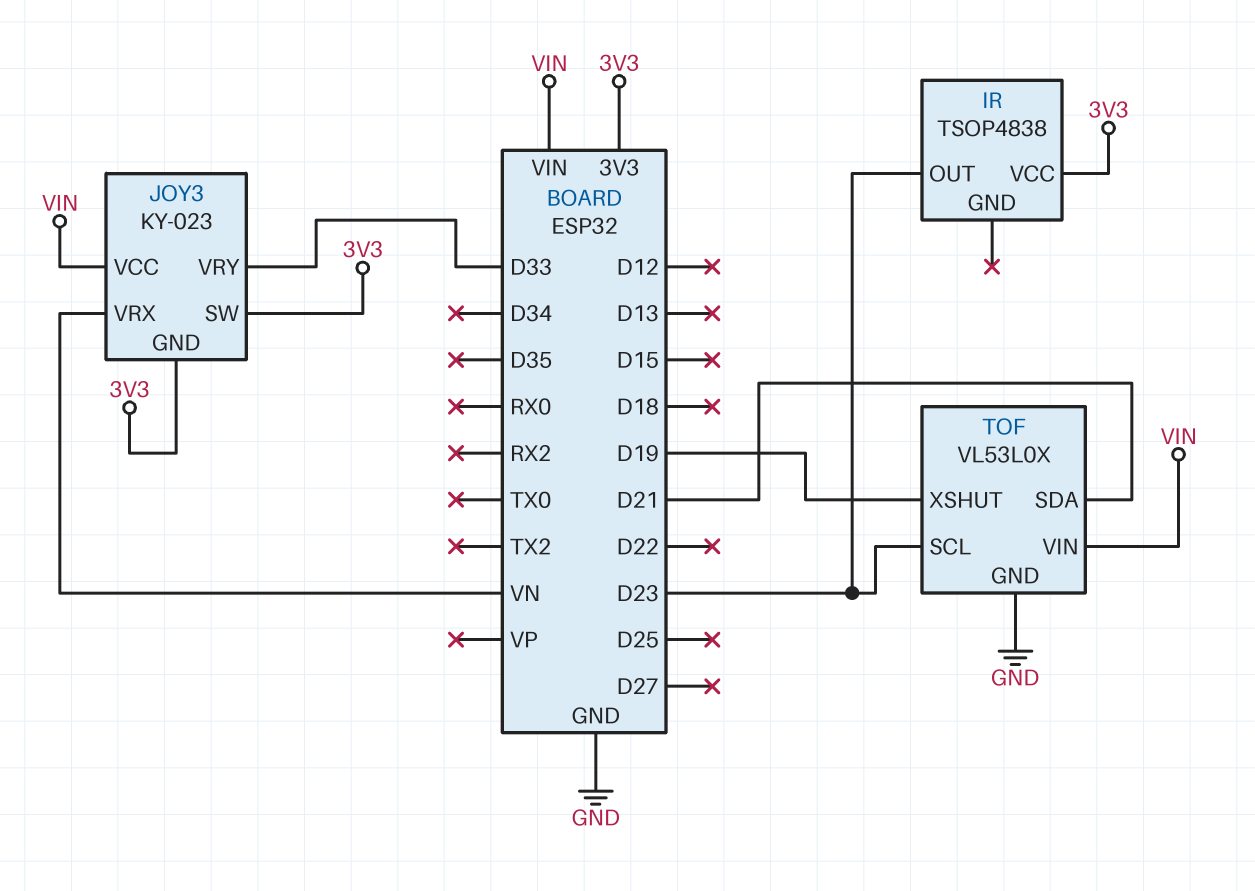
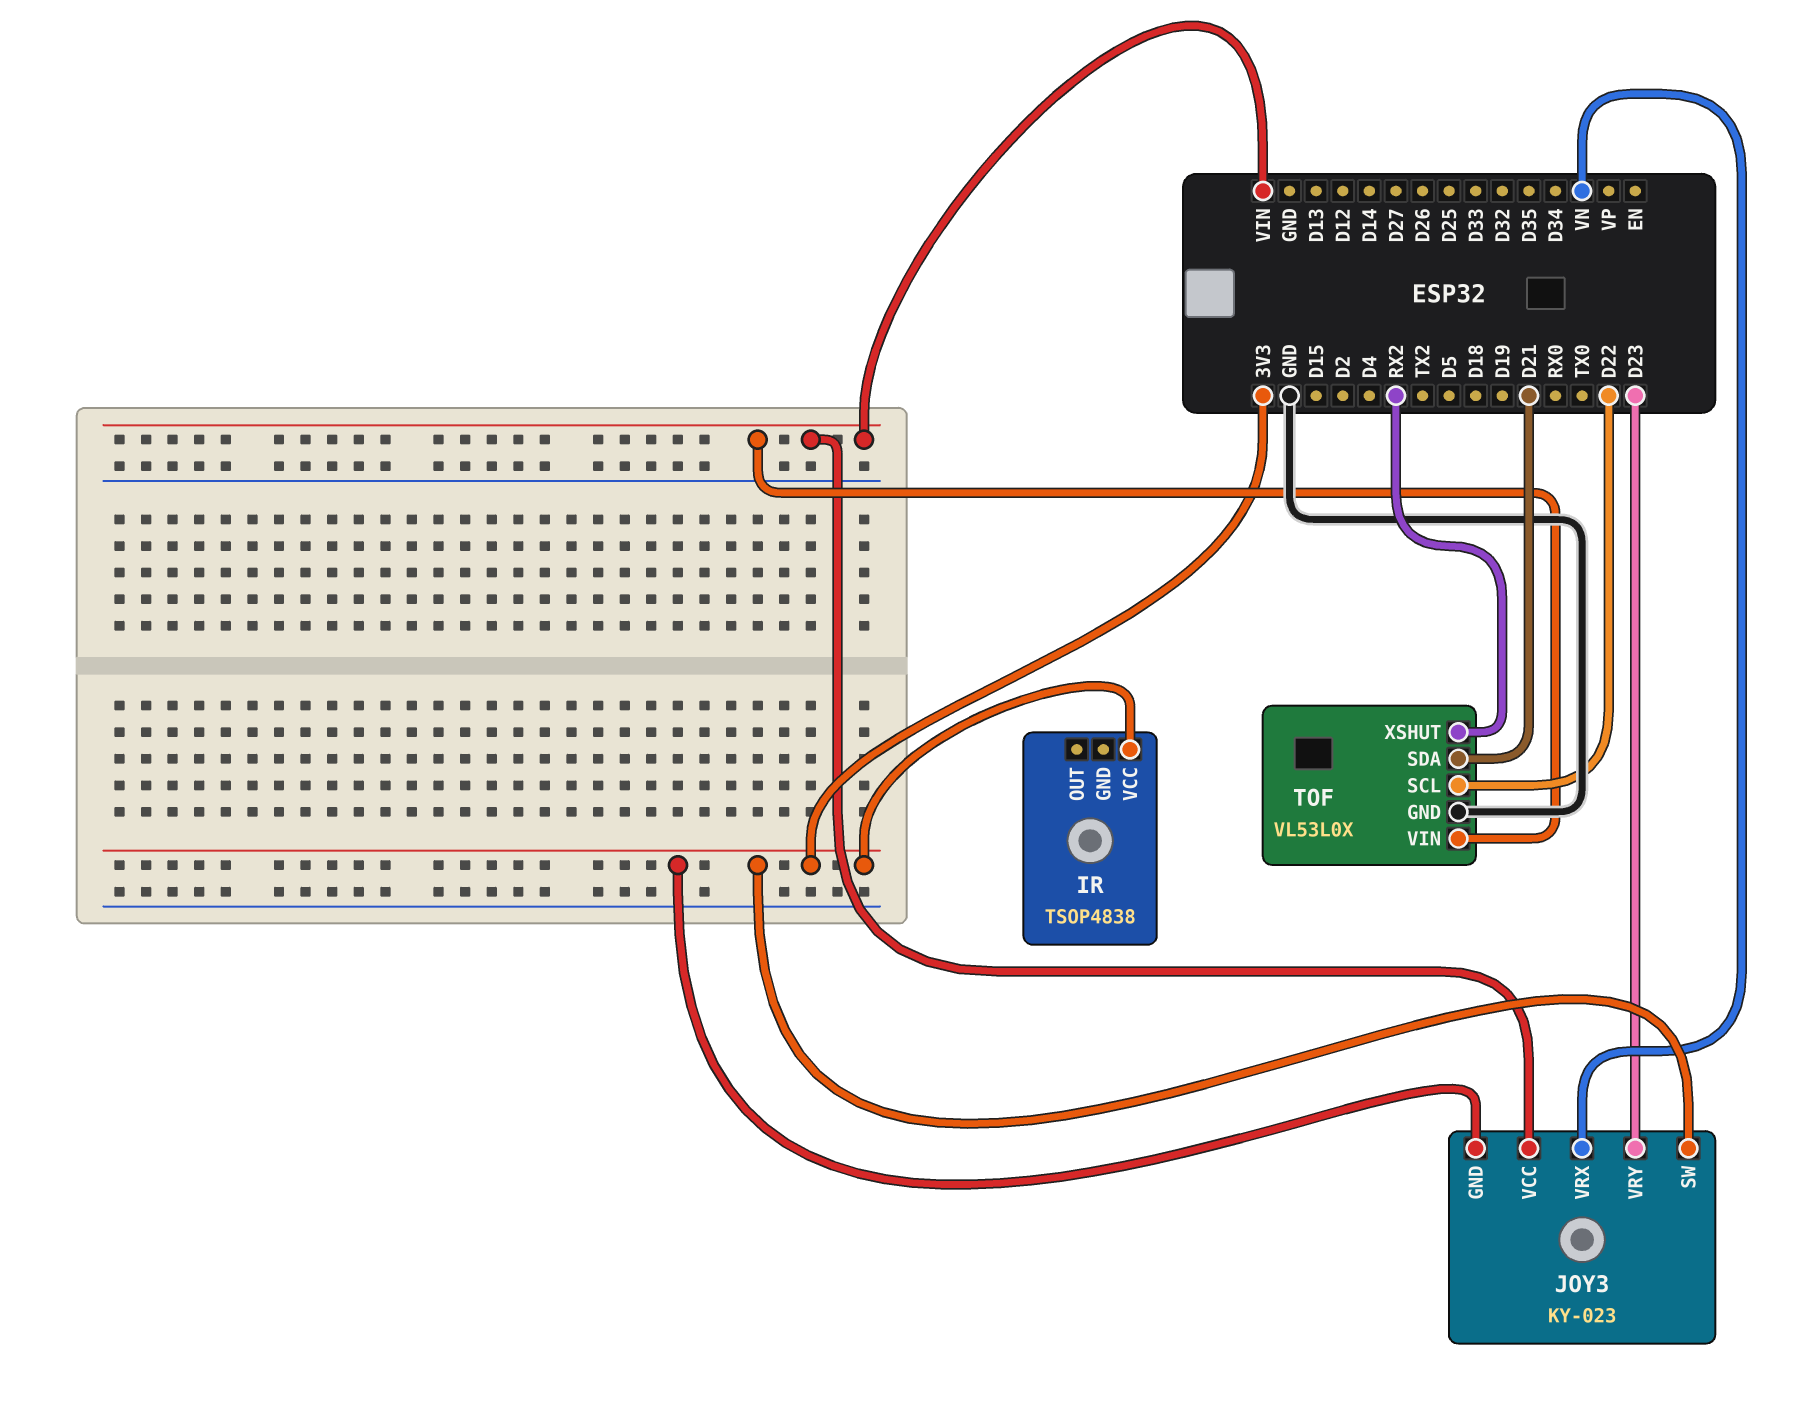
IR pin OUT: D23 -> none
JOY3 pin VRY: D33 -> D23
TOF pin SCL: D23 -> D22
TOF pin XSHUT: D19 -> RX2

